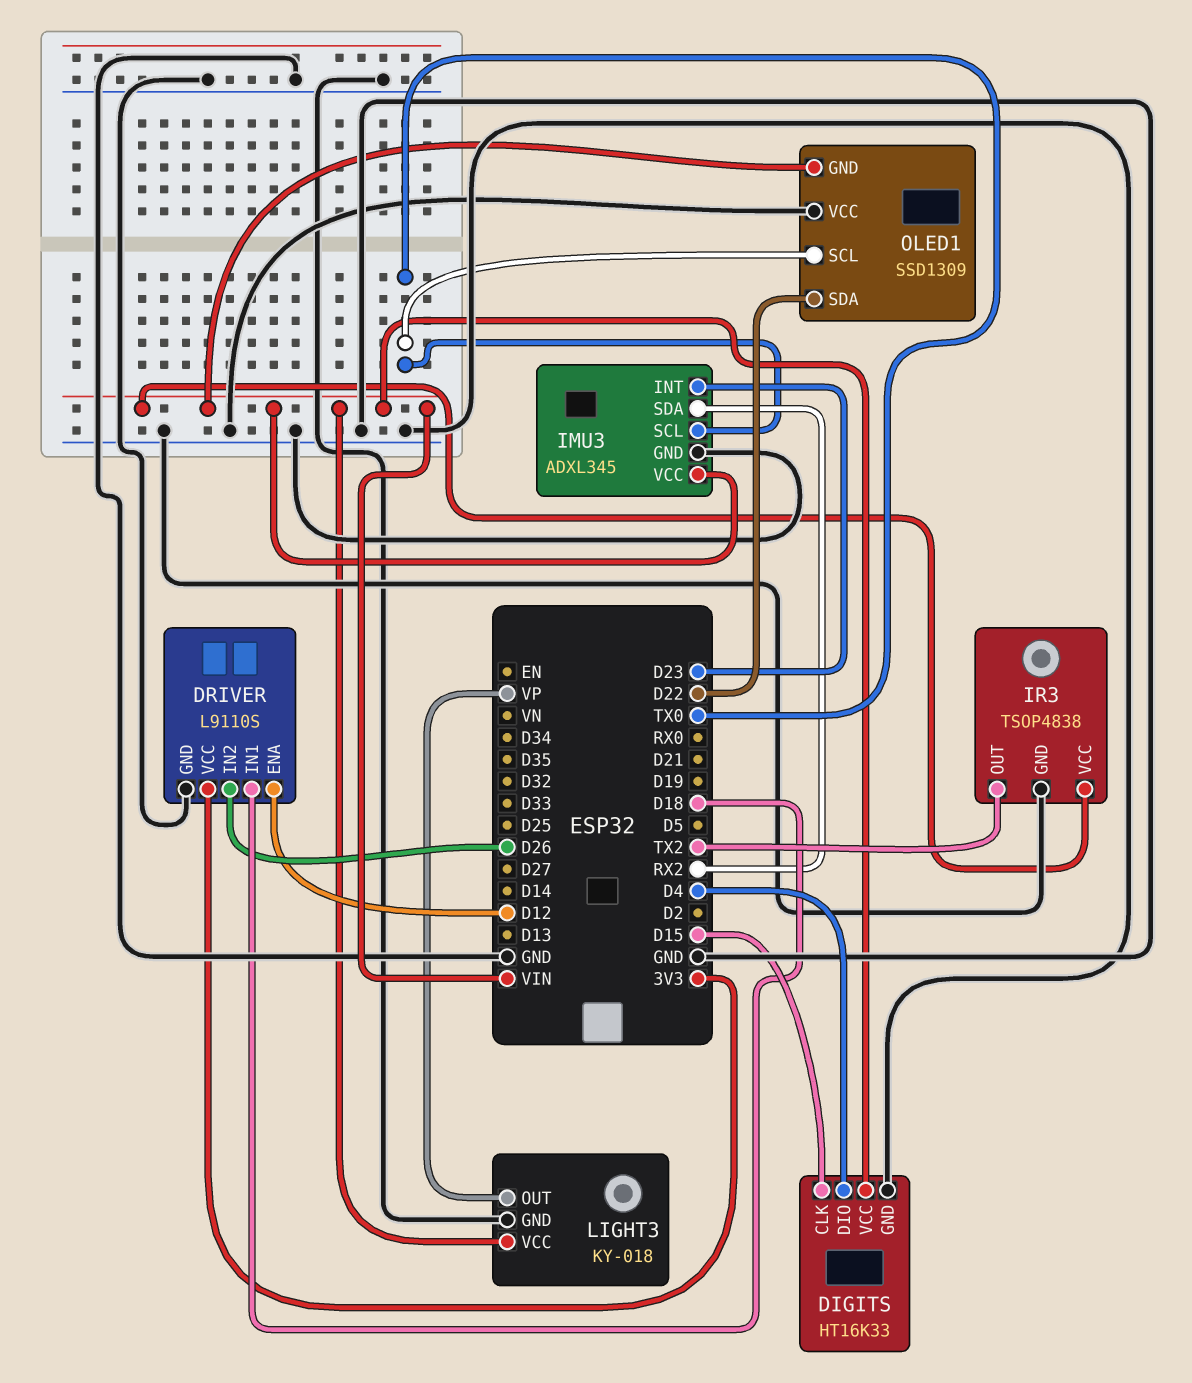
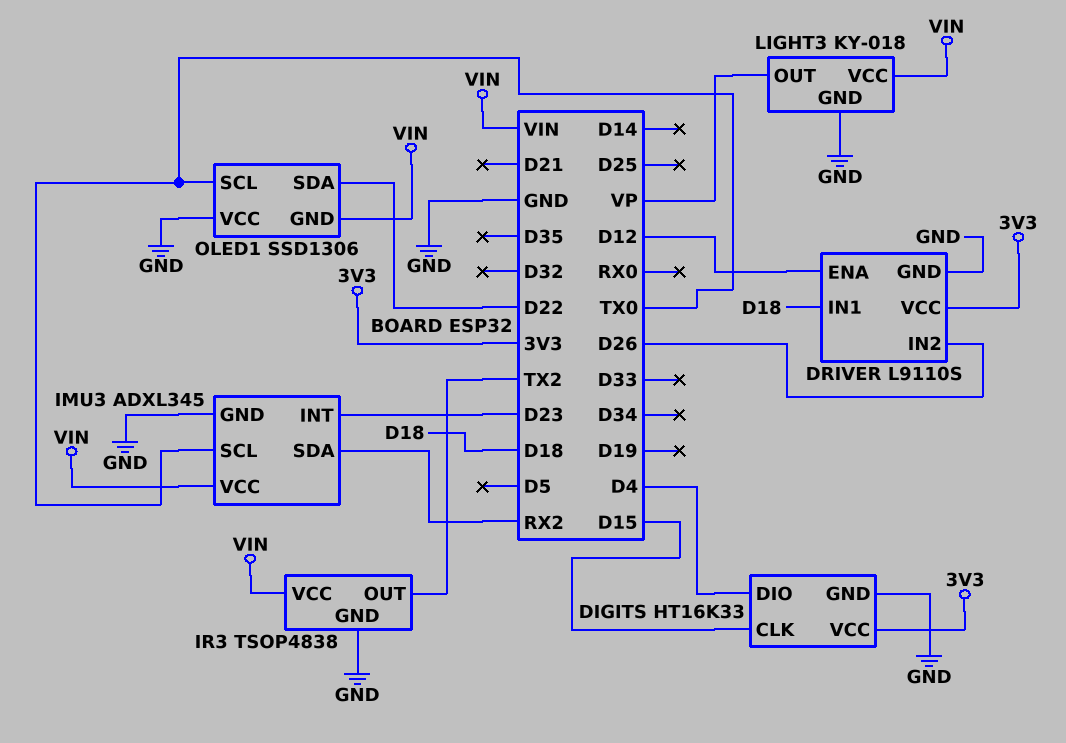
DIGITS pin VCC: VIN -> 3V3
OLED1: SSD1309 -> SSD1306

